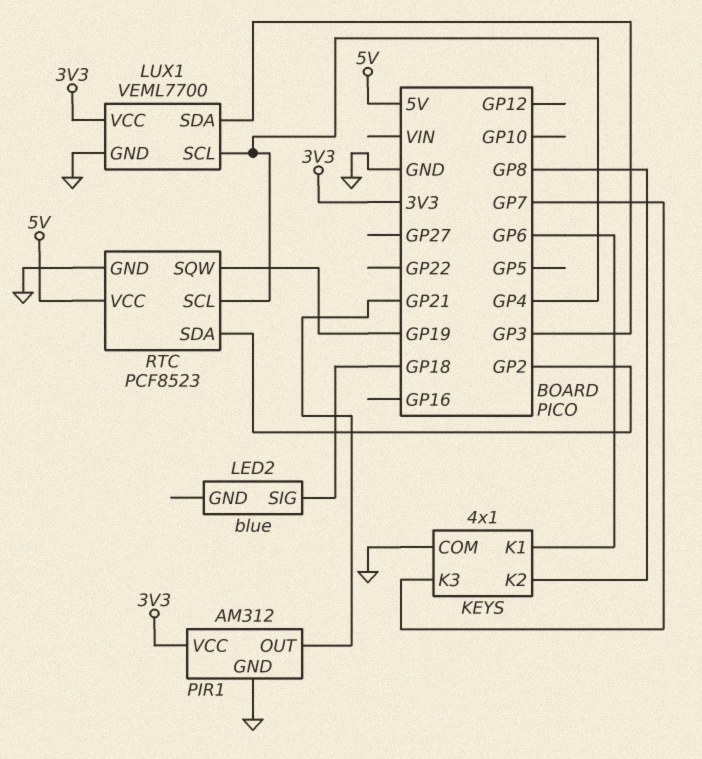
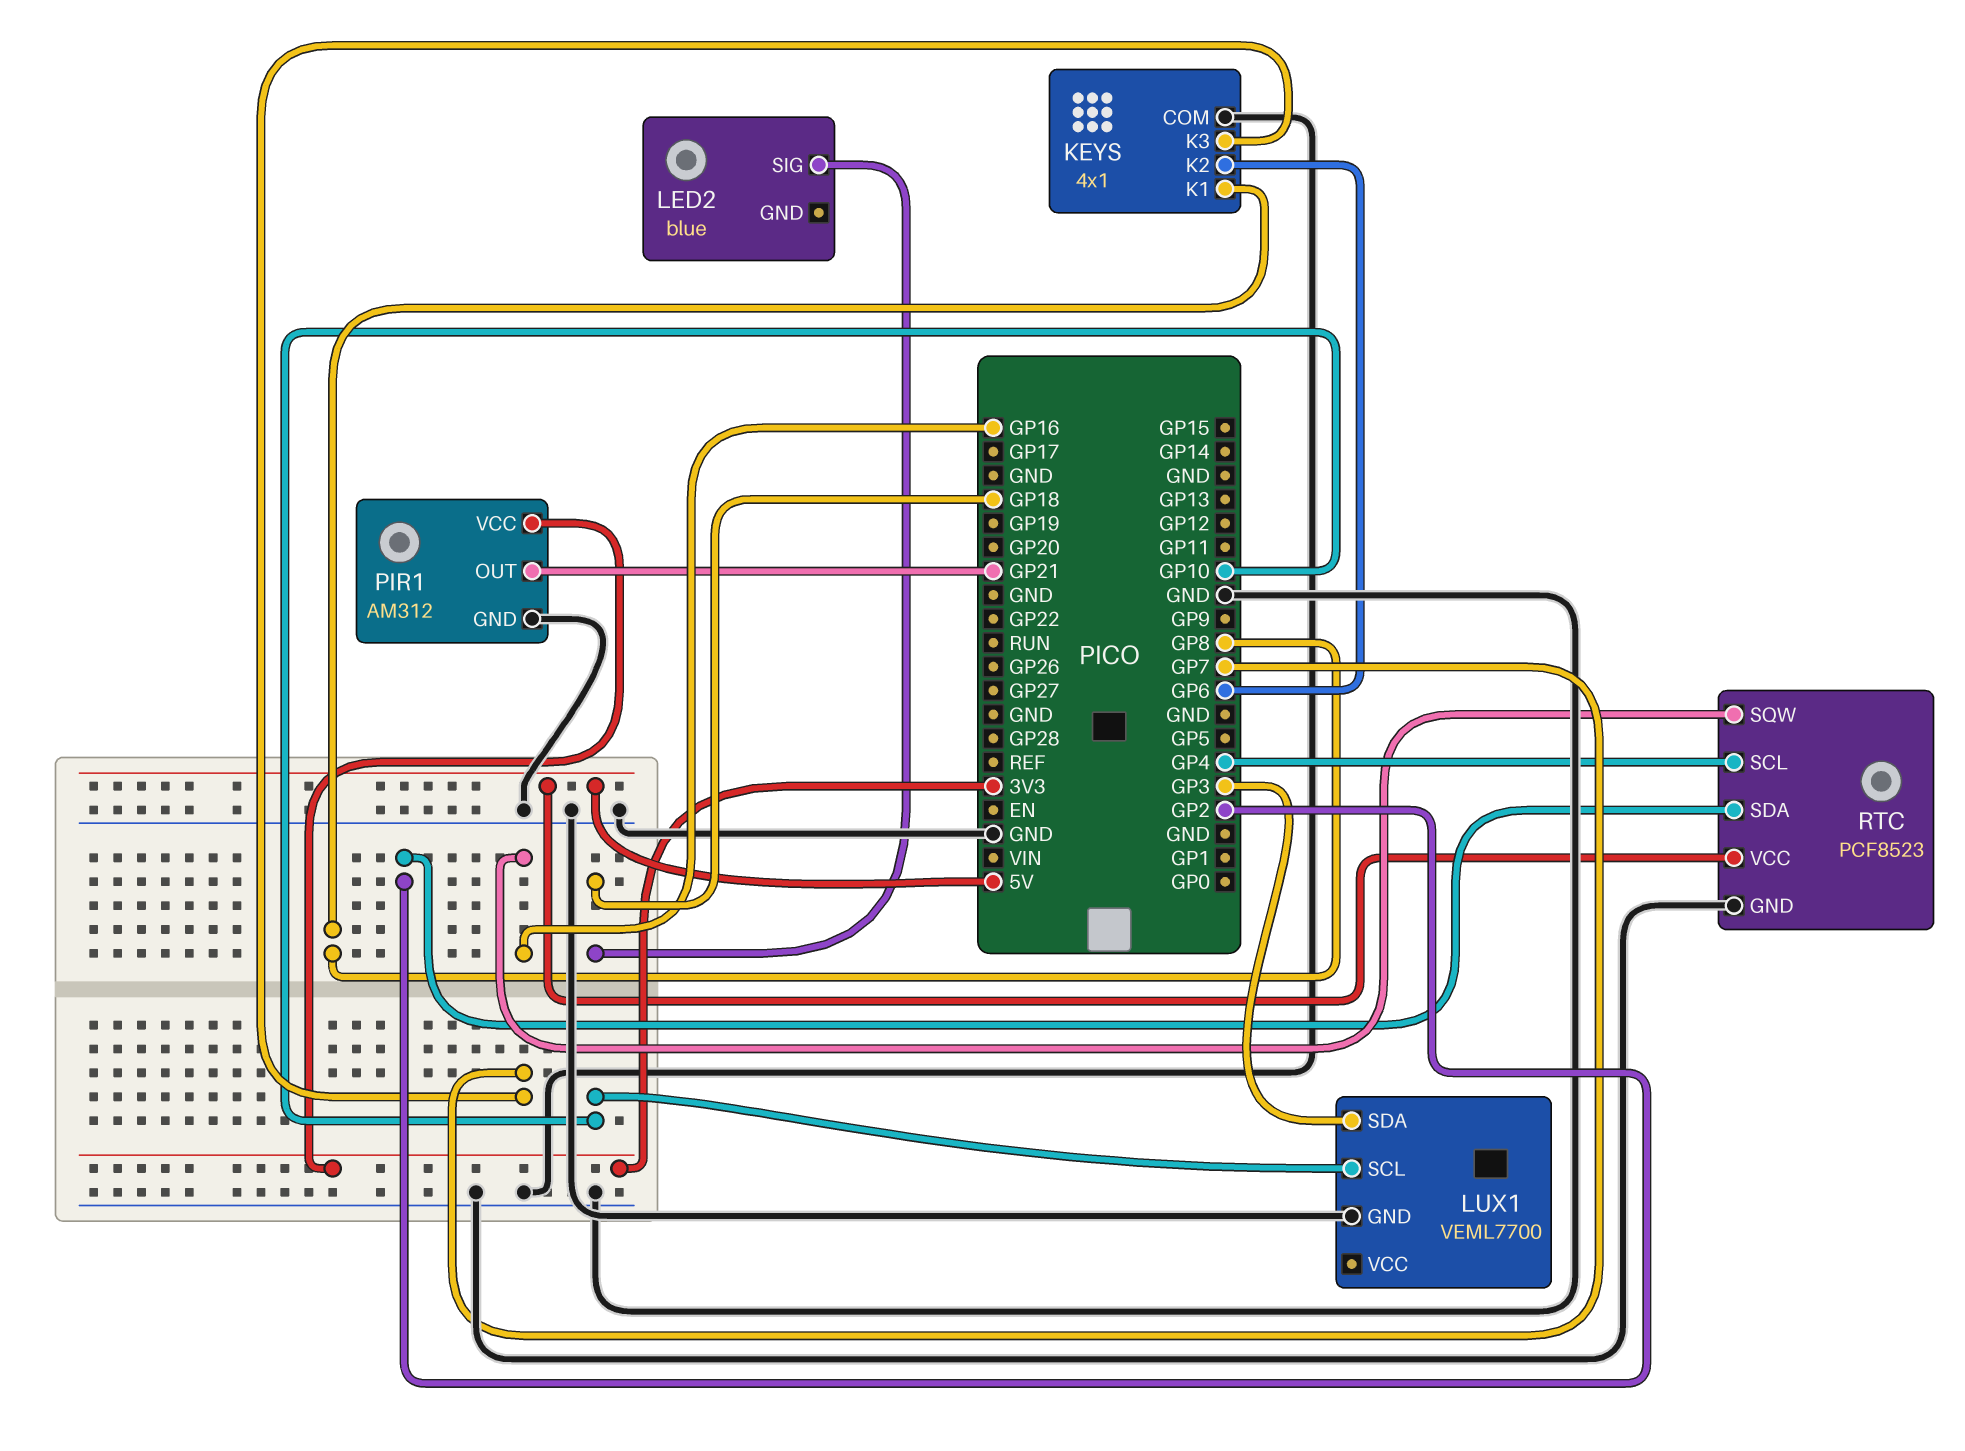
KEYS pin K1: GP6 -> GP8
KEYS pin K2: GP8 -> GP6
LUX1 pin SCL: GP4 -> GP10
LUX1 pin VCC: 3V3 -> none
RTC pin SQW: GP19 -> GP16

